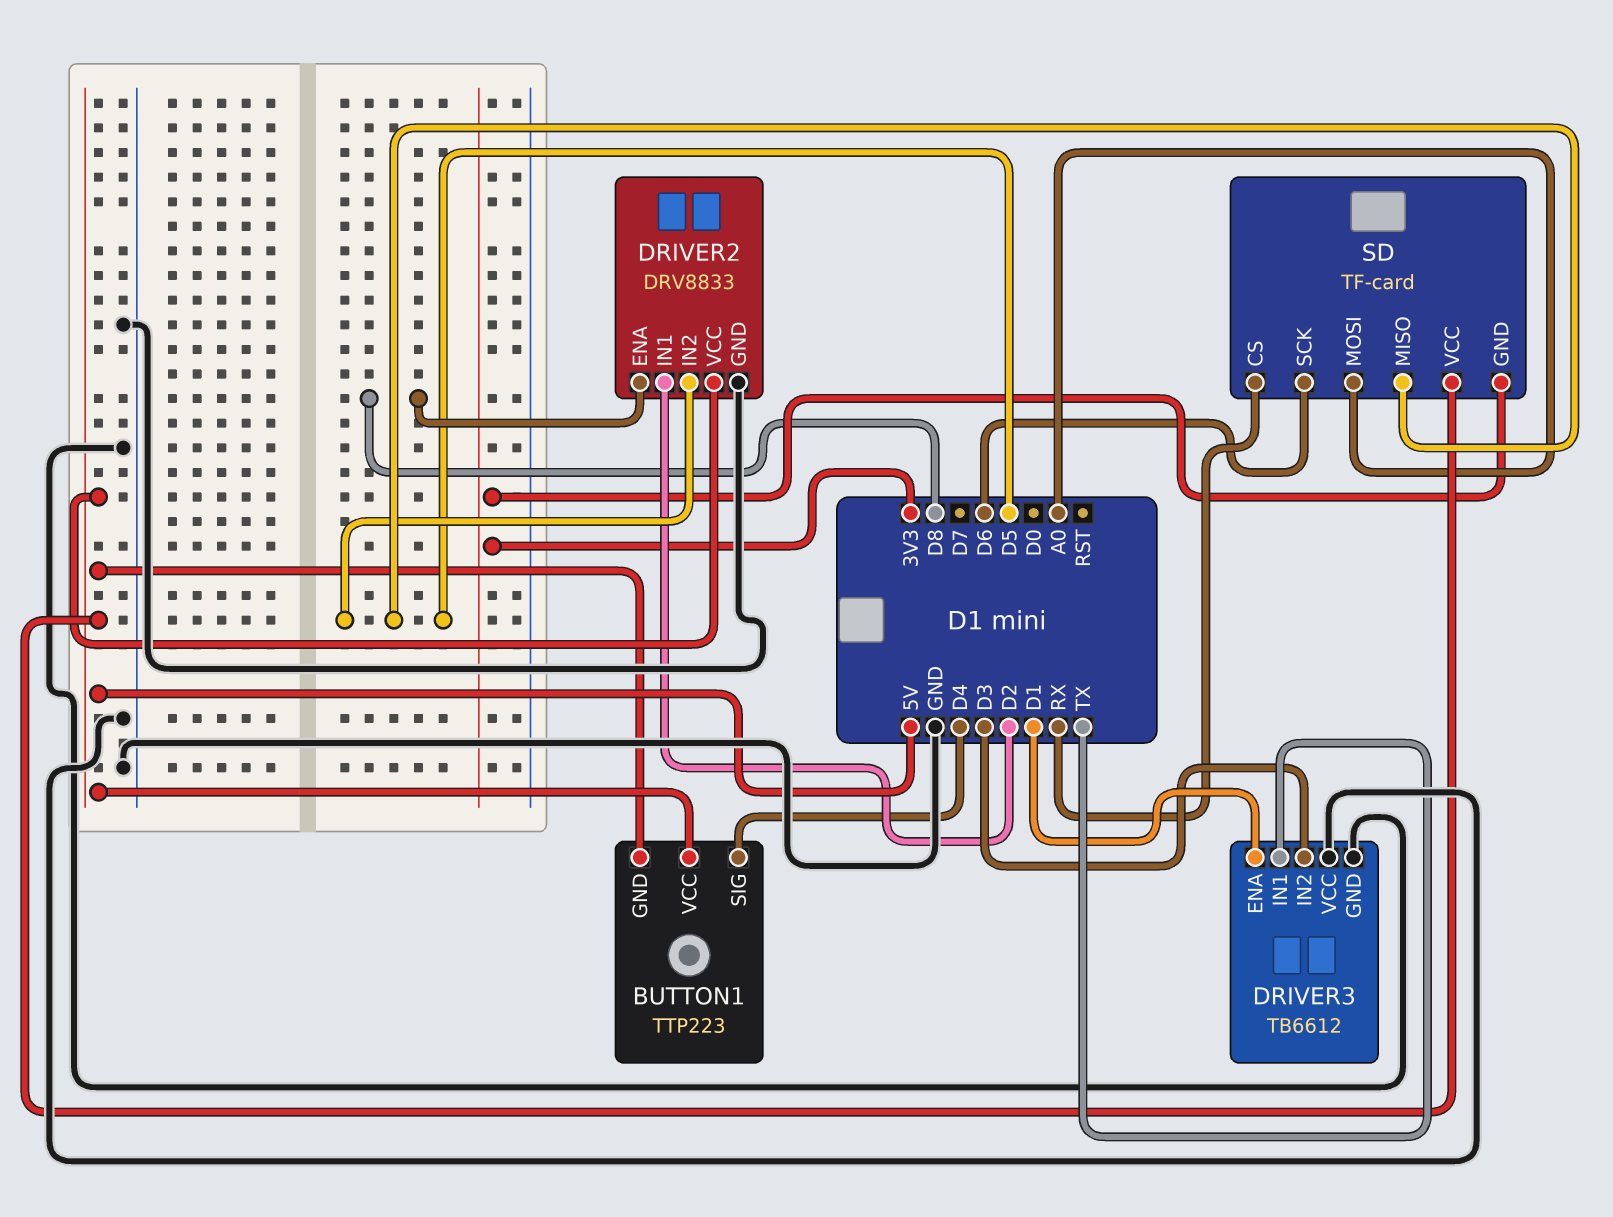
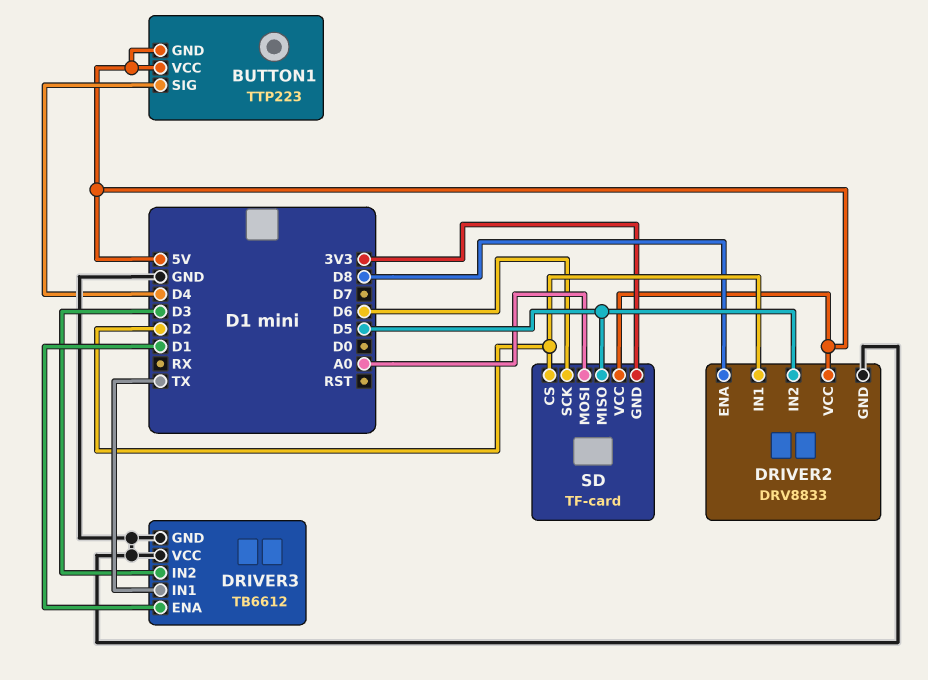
SD pin CS: RX -> D2

